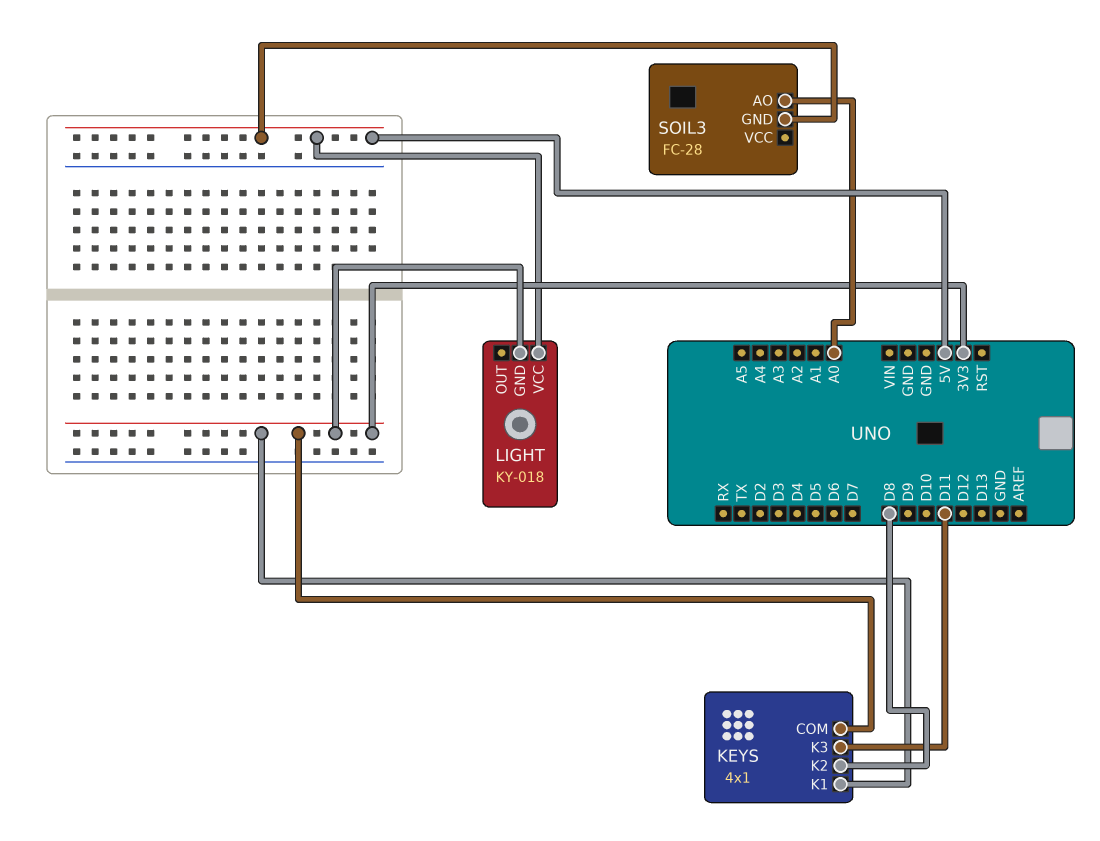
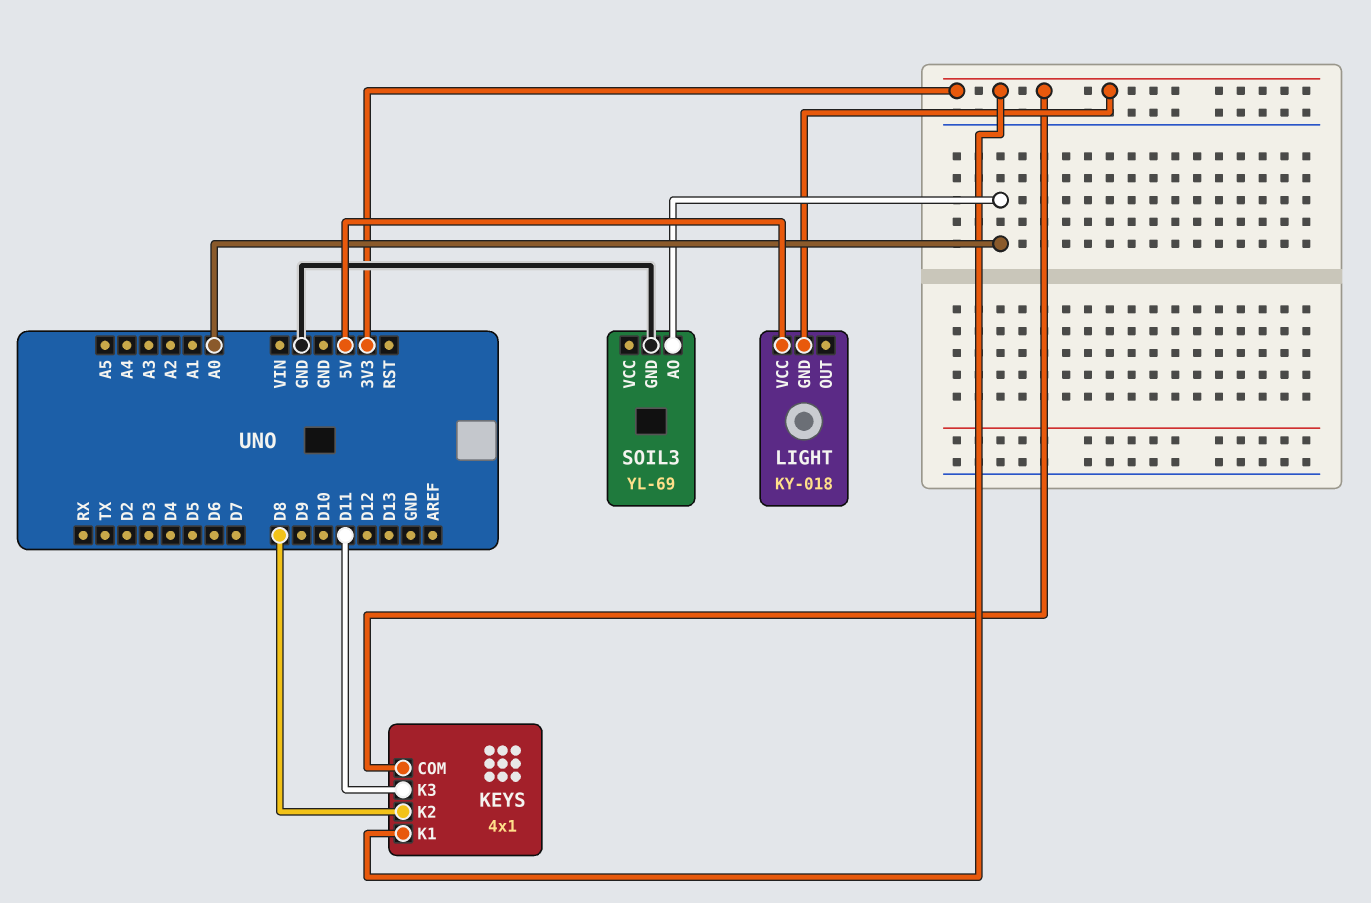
SOIL3: FC-28 -> YL-69
SOIL3 pin GND: 5V -> GND

